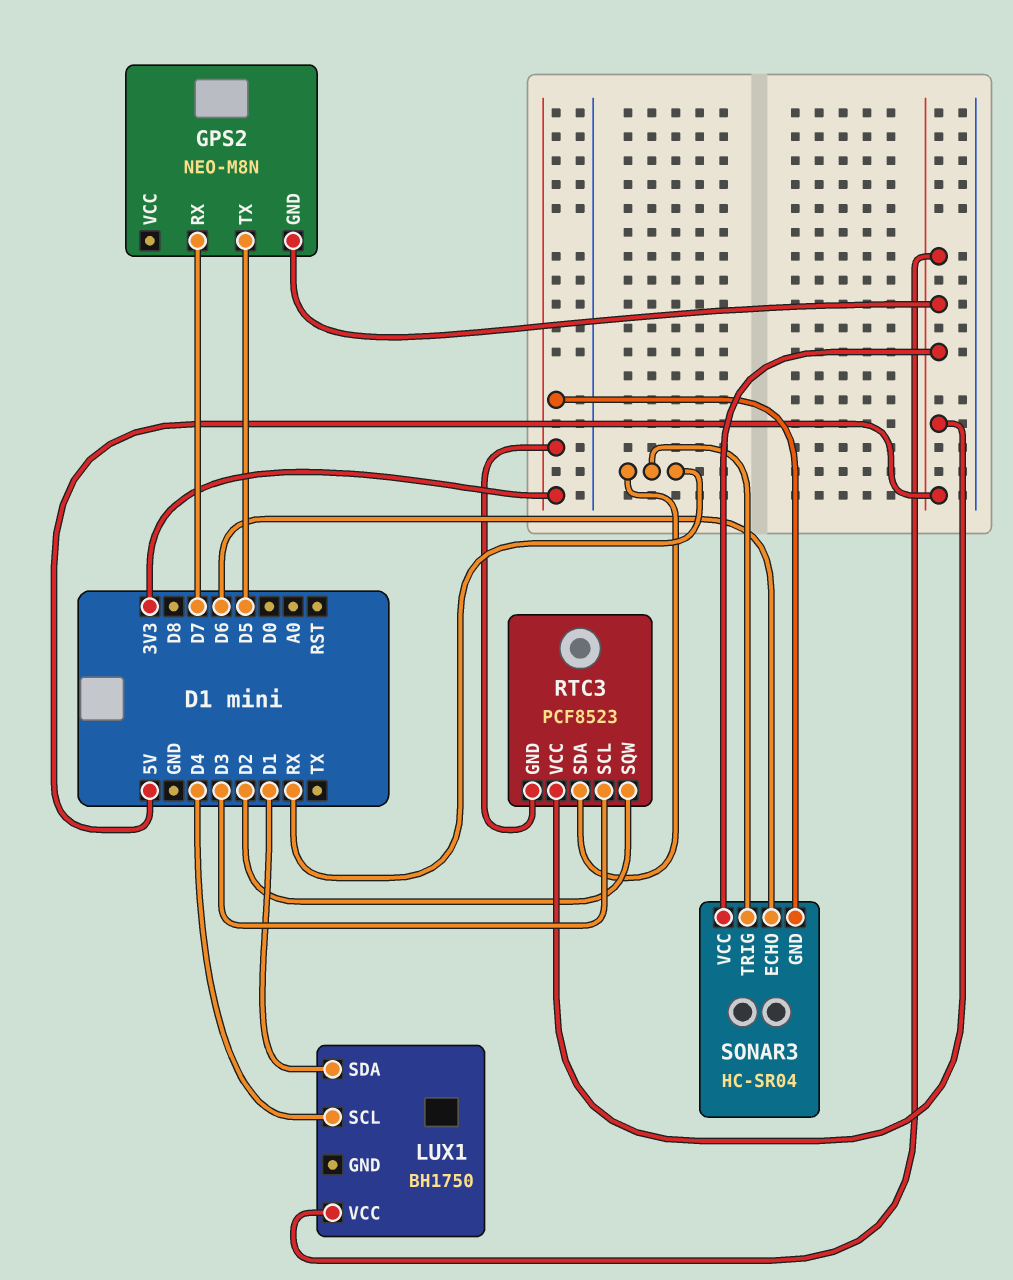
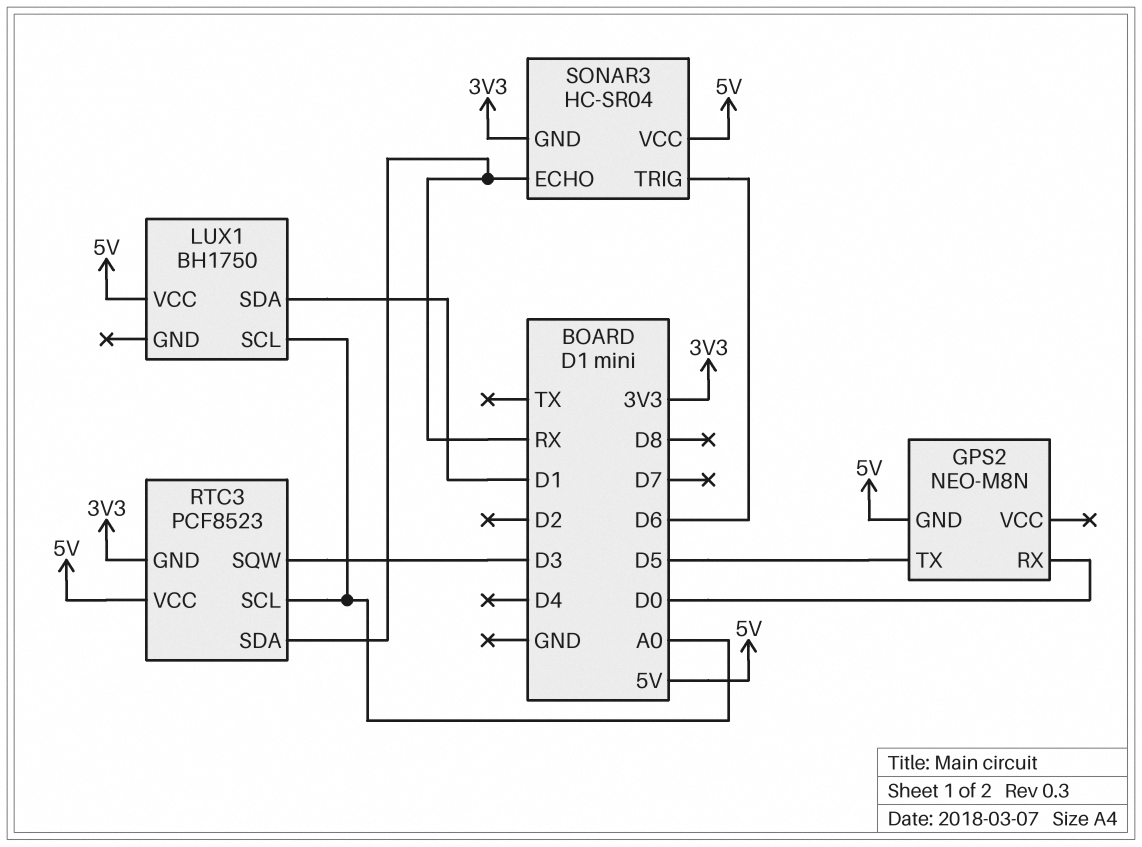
GPS2 pin RX: D7 -> D0
LUX1 pin SCL: D4 -> A0
RTC3 pin SCL: D3 -> A0
RTC3 pin SQW: D2 -> D3
SONAR3 pin ECHO: D6 -> RX
SONAR3 pin TRIG: RX -> D6

